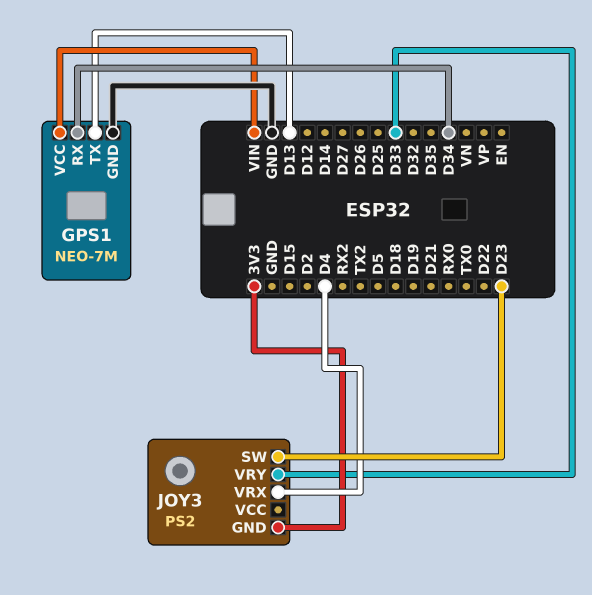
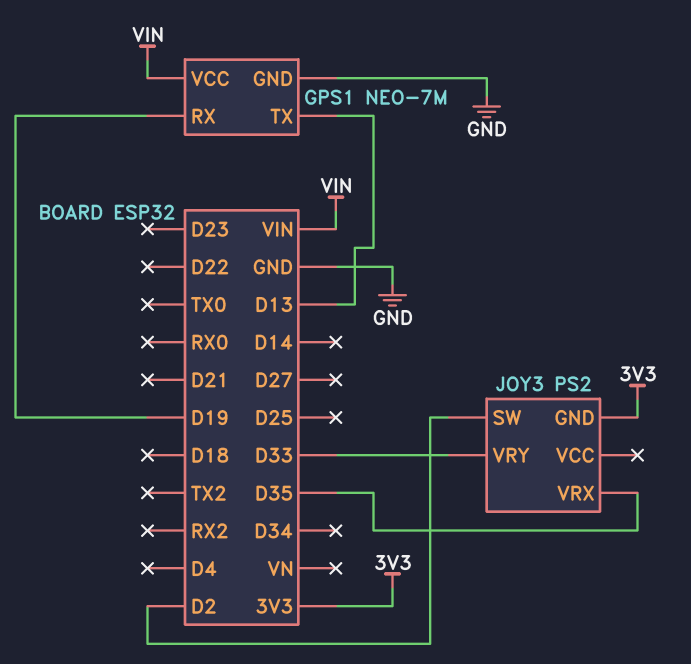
GPS1 pin RX: D34 -> D19
JOY3 pin SW: D23 -> D2
JOY3 pin VRX: D4 -> D35

